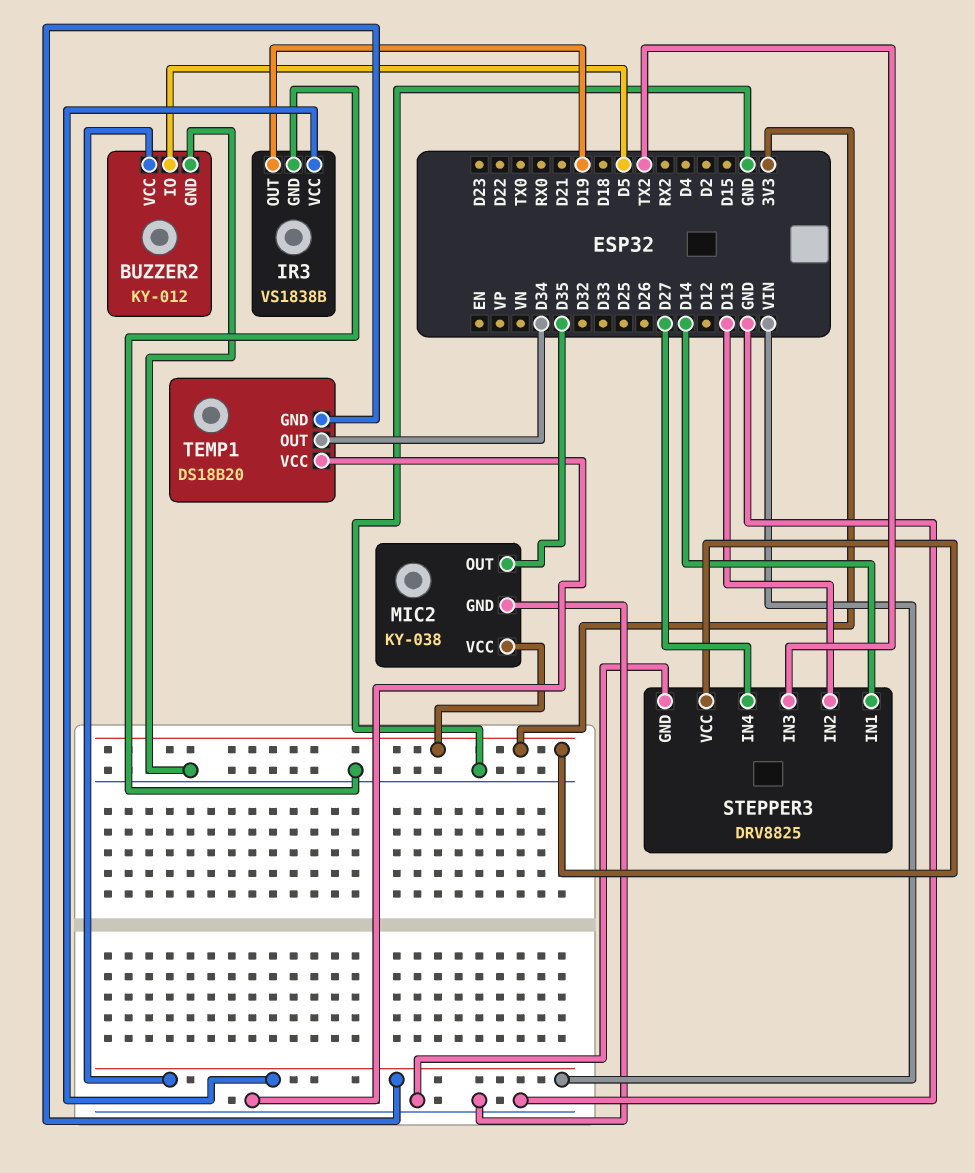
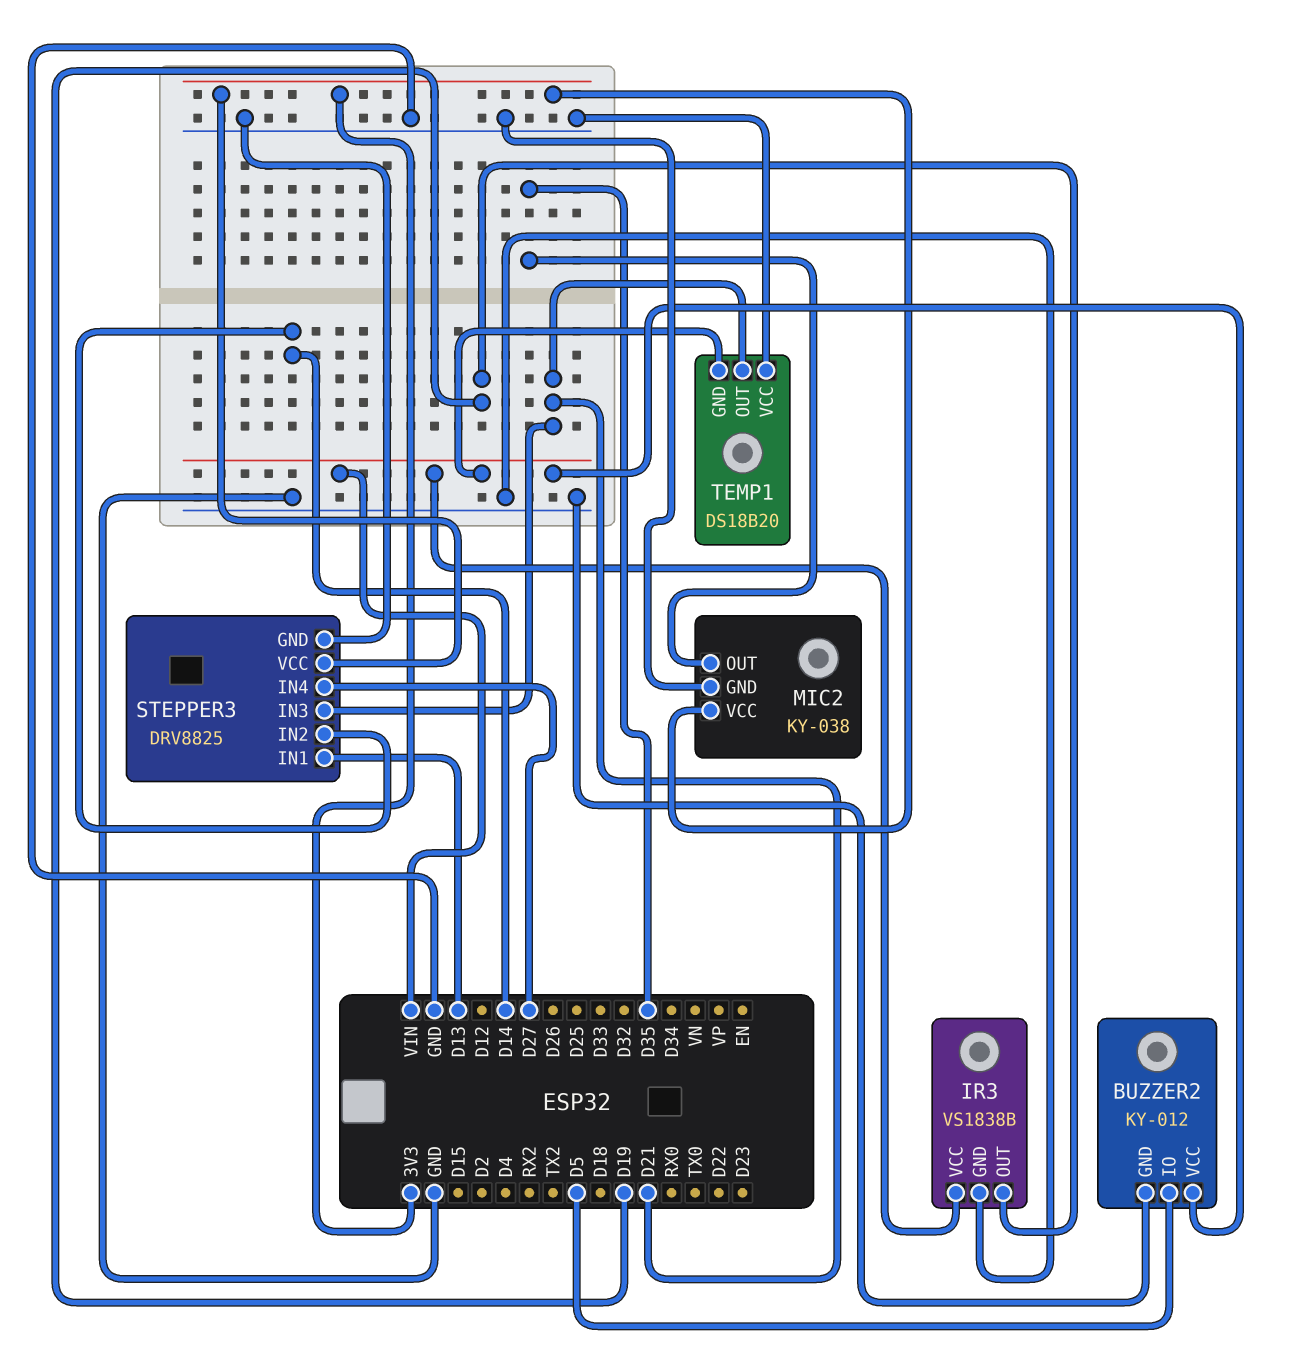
STEPPER3 pin IN1: D14 -> D13
STEPPER3 pin IN2: D13 -> D14
STEPPER3 pin IN3: TX2 -> D21
TEMP1 pin OUT: D34 -> D21

